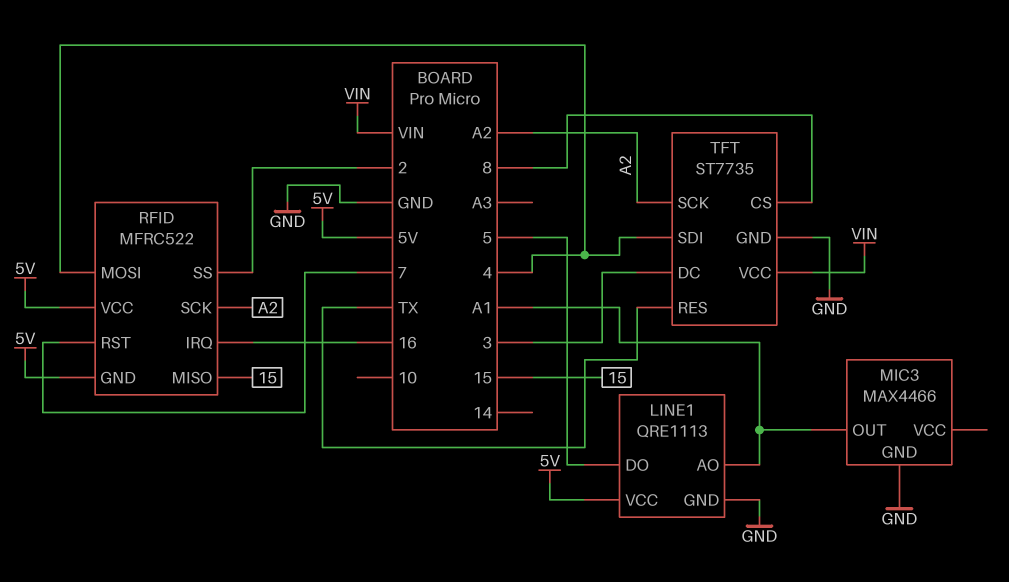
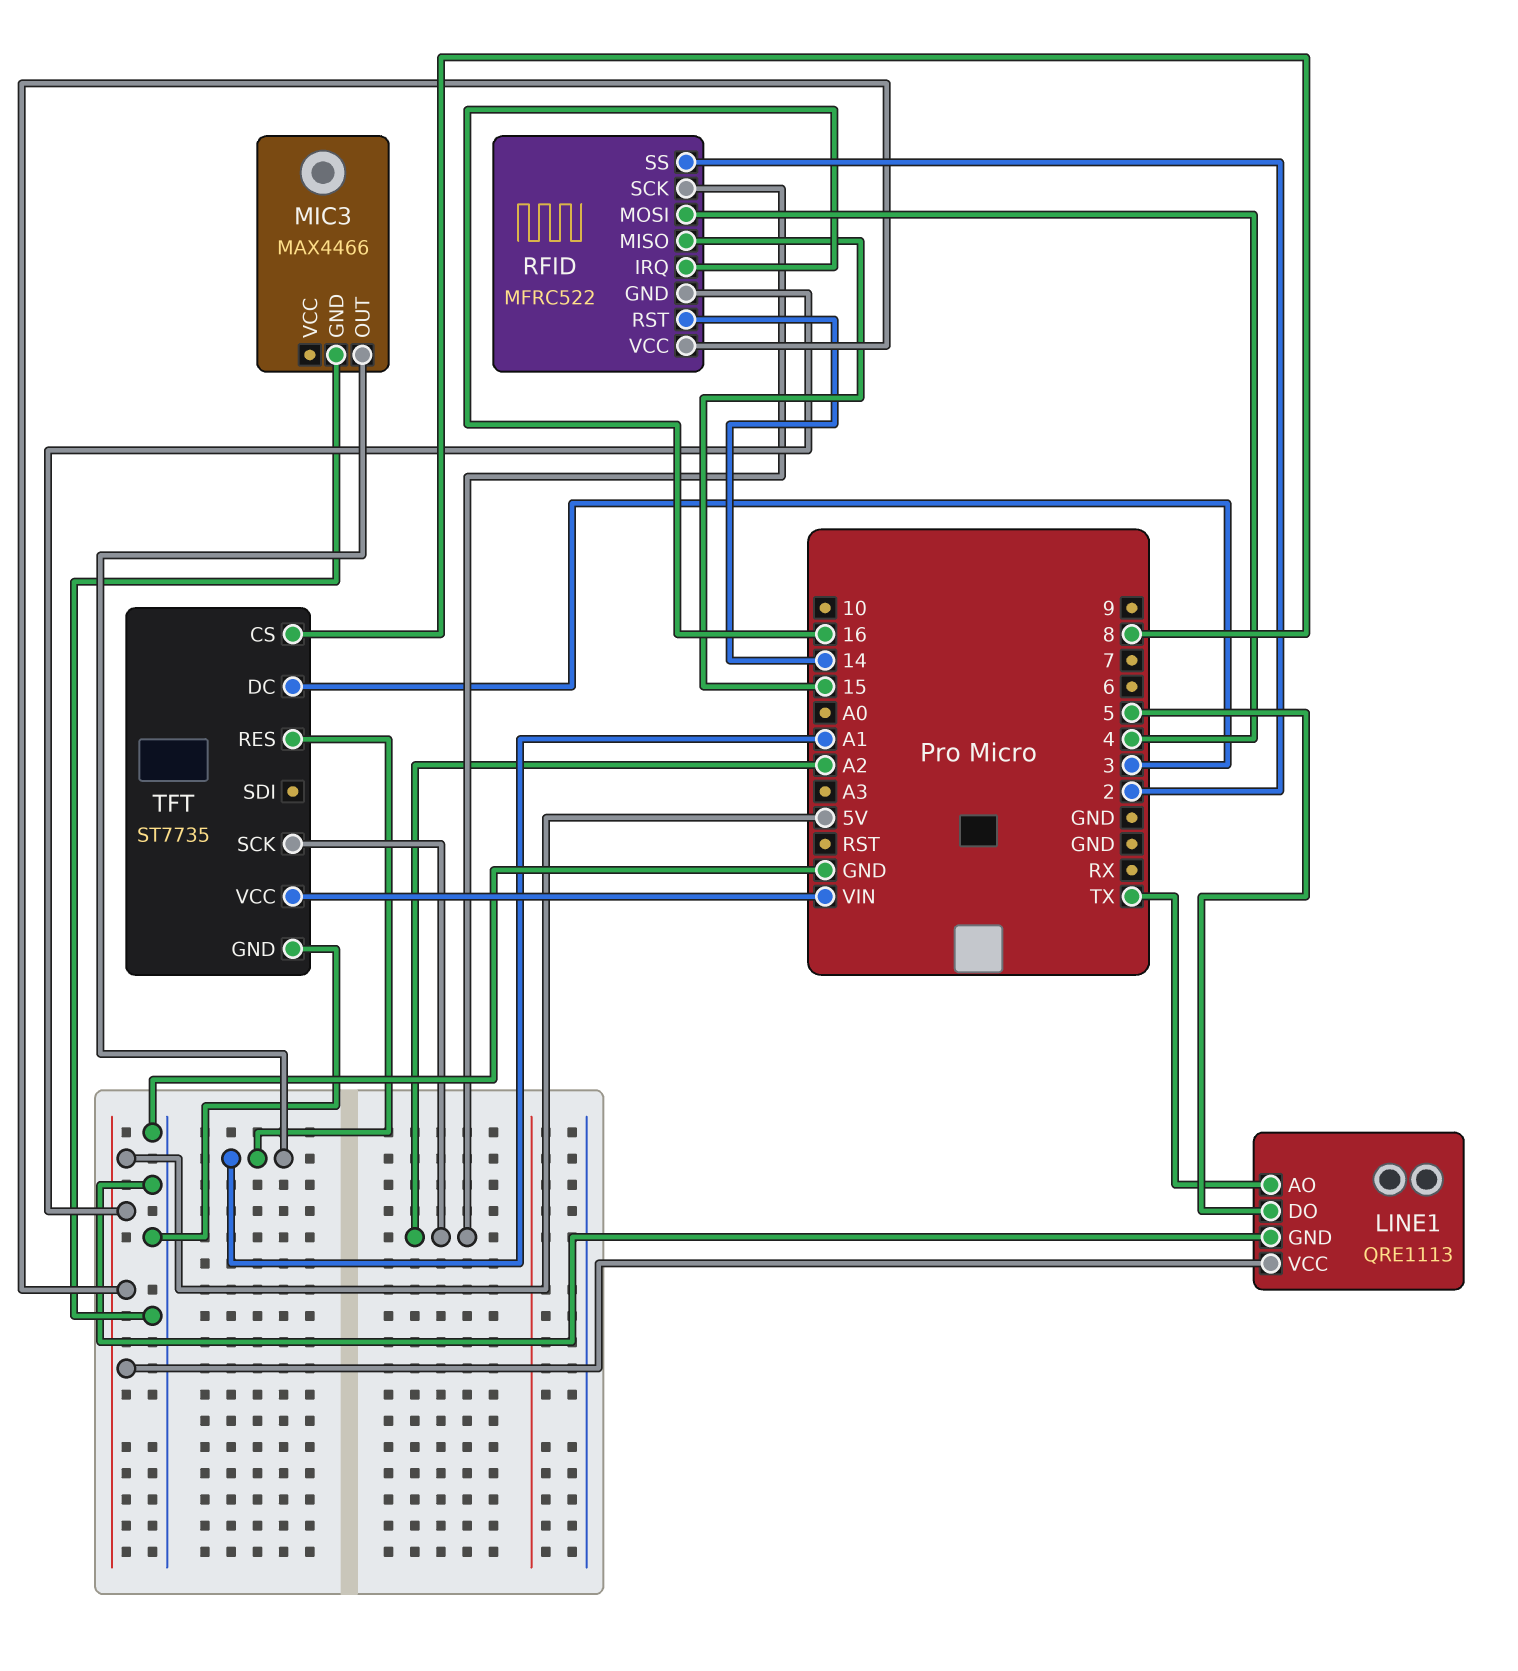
LINE1 pin AO: A1 -> TX
RFID pin RST: 7 -> 14
TFT pin RES: TX -> A1
TFT pin SDI: 4 -> none

